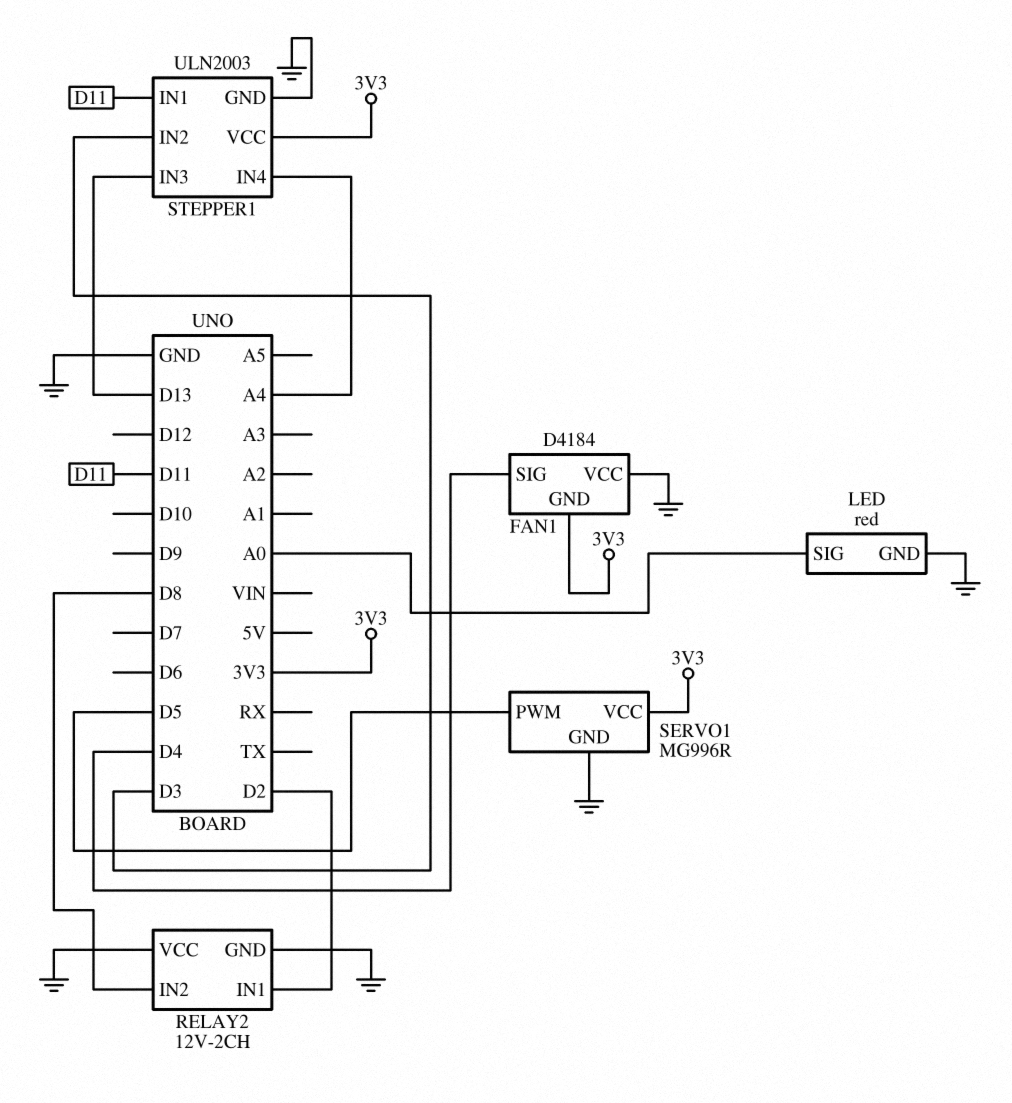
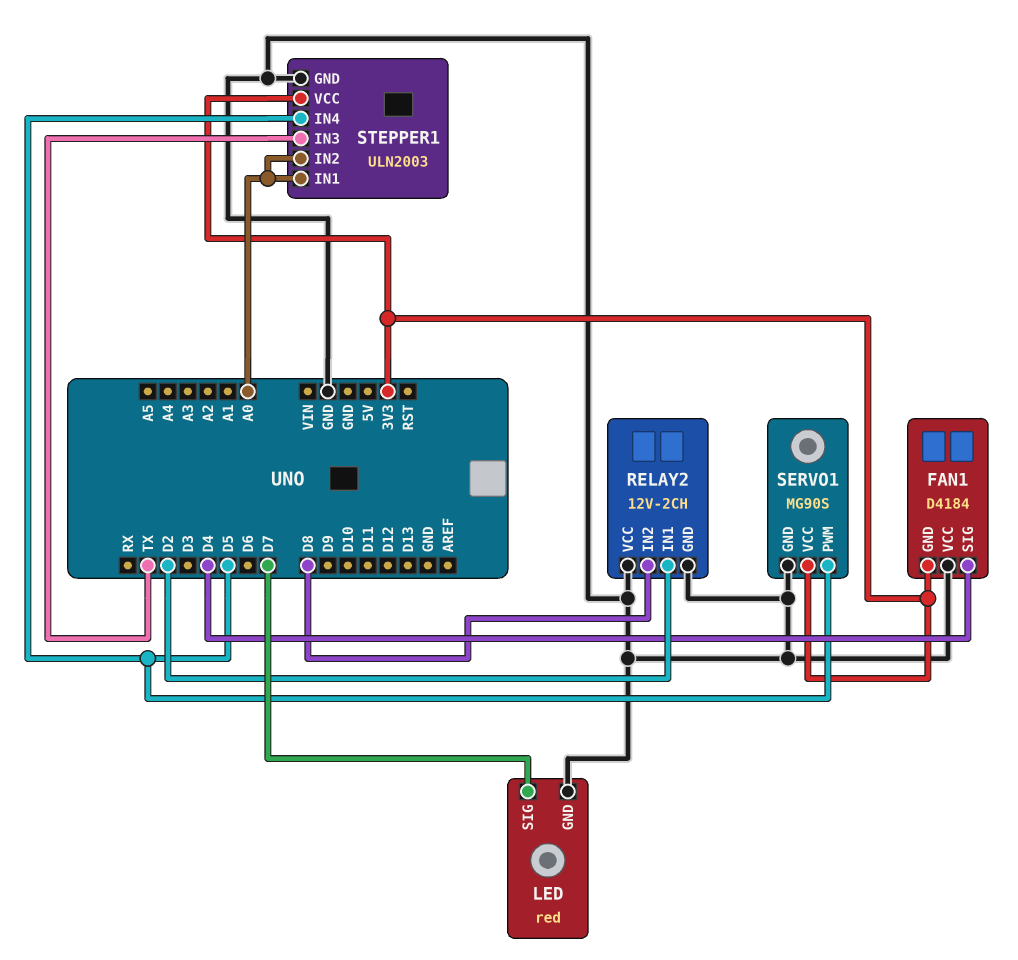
LED pin SIG: A0 -> D7
SERVO1: MG996R -> MG90S
STEPPER1 pin IN1: D11 -> A0
STEPPER1 pin IN2: D3 -> A0
STEPPER1 pin IN3: D13 -> TX
STEPPER1 pin IN4: A4 -> D5

